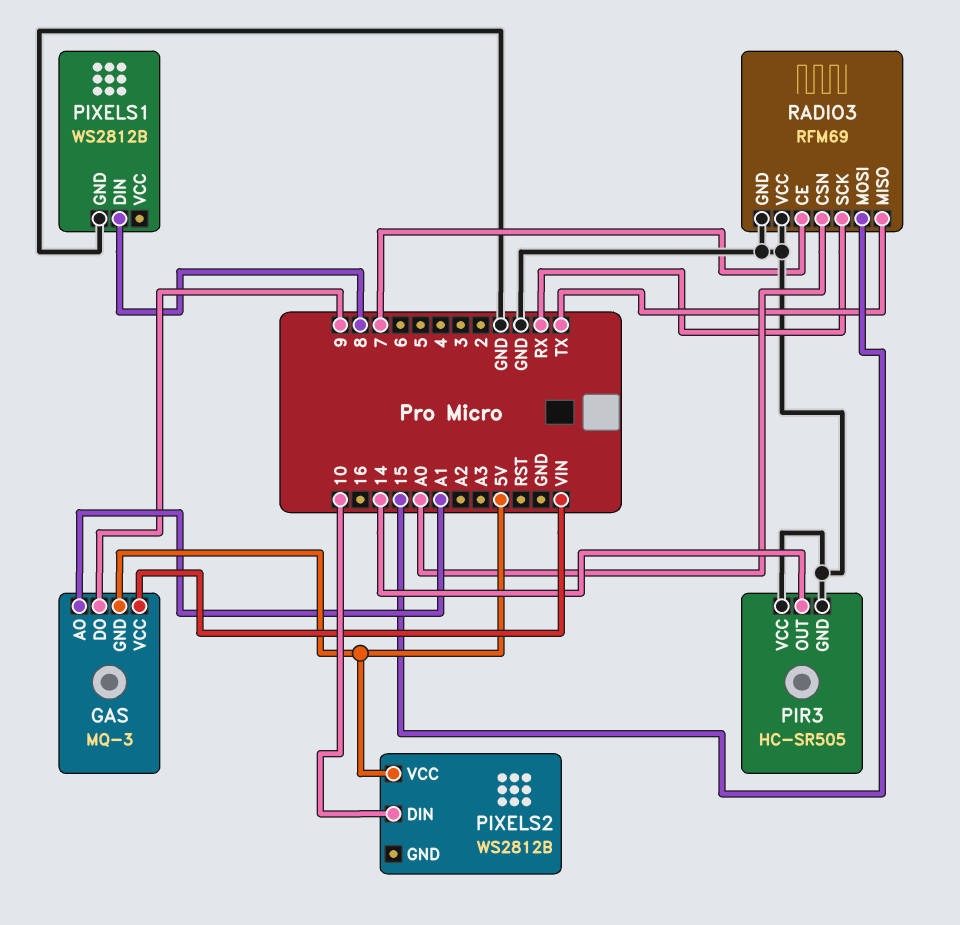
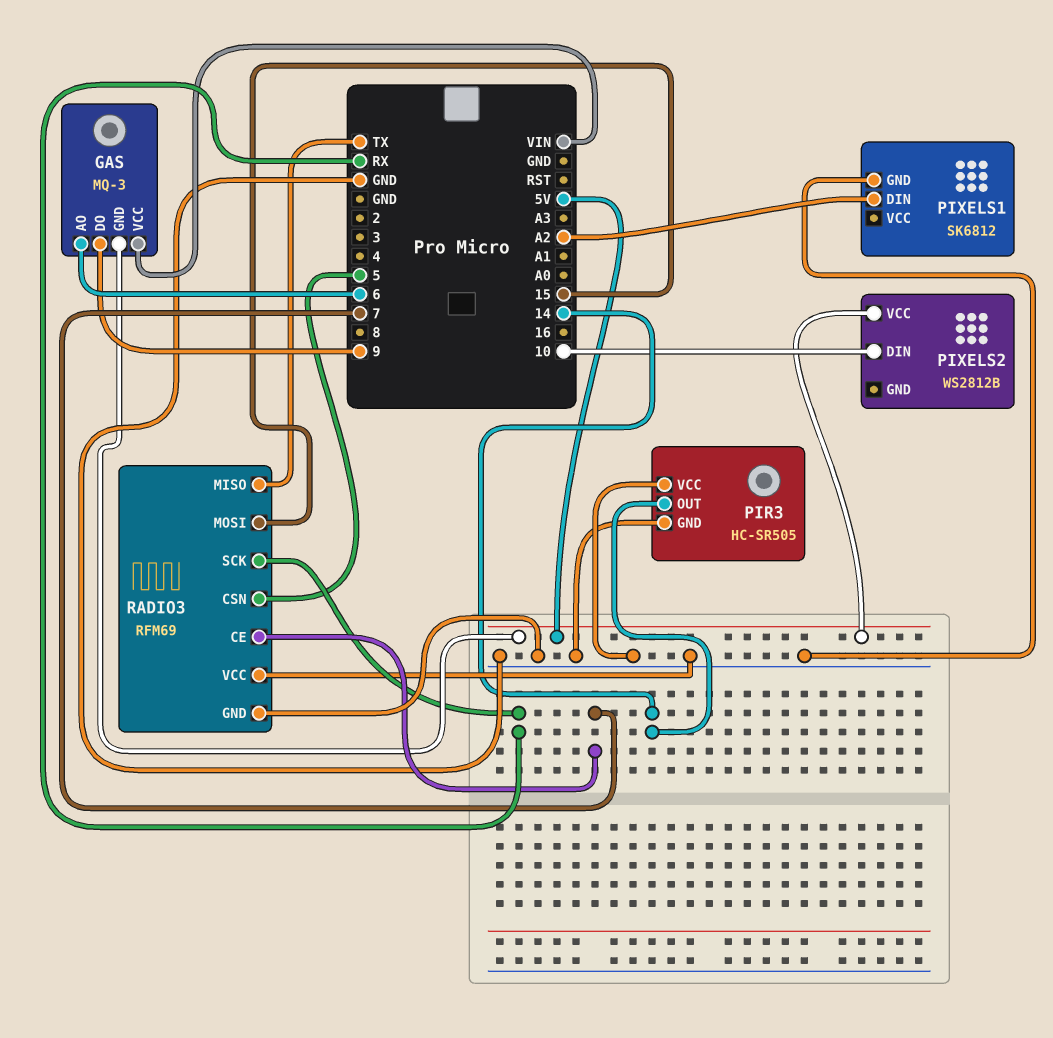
GAS pin AO: A1 -> 6
PIXELS1: WS2812B -> SK6812
PIXELS1 pin DIN: 8 -> A2
RADIO3 pin CSN: A0 -> 5

